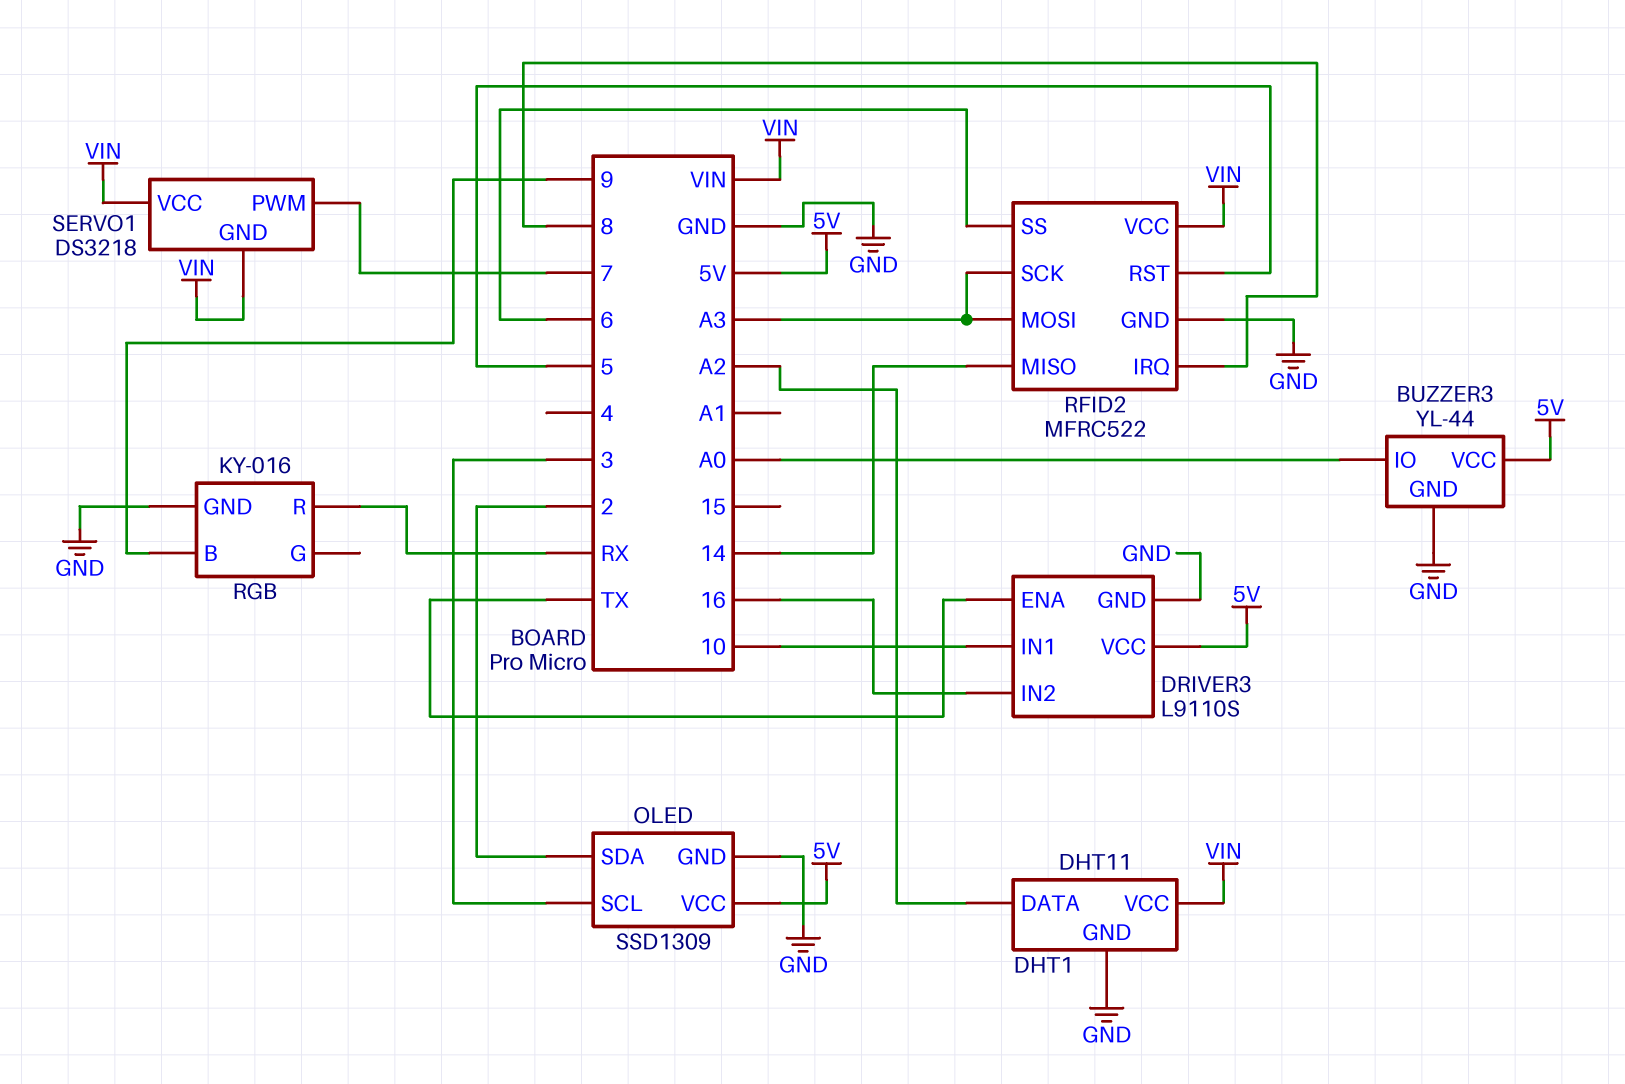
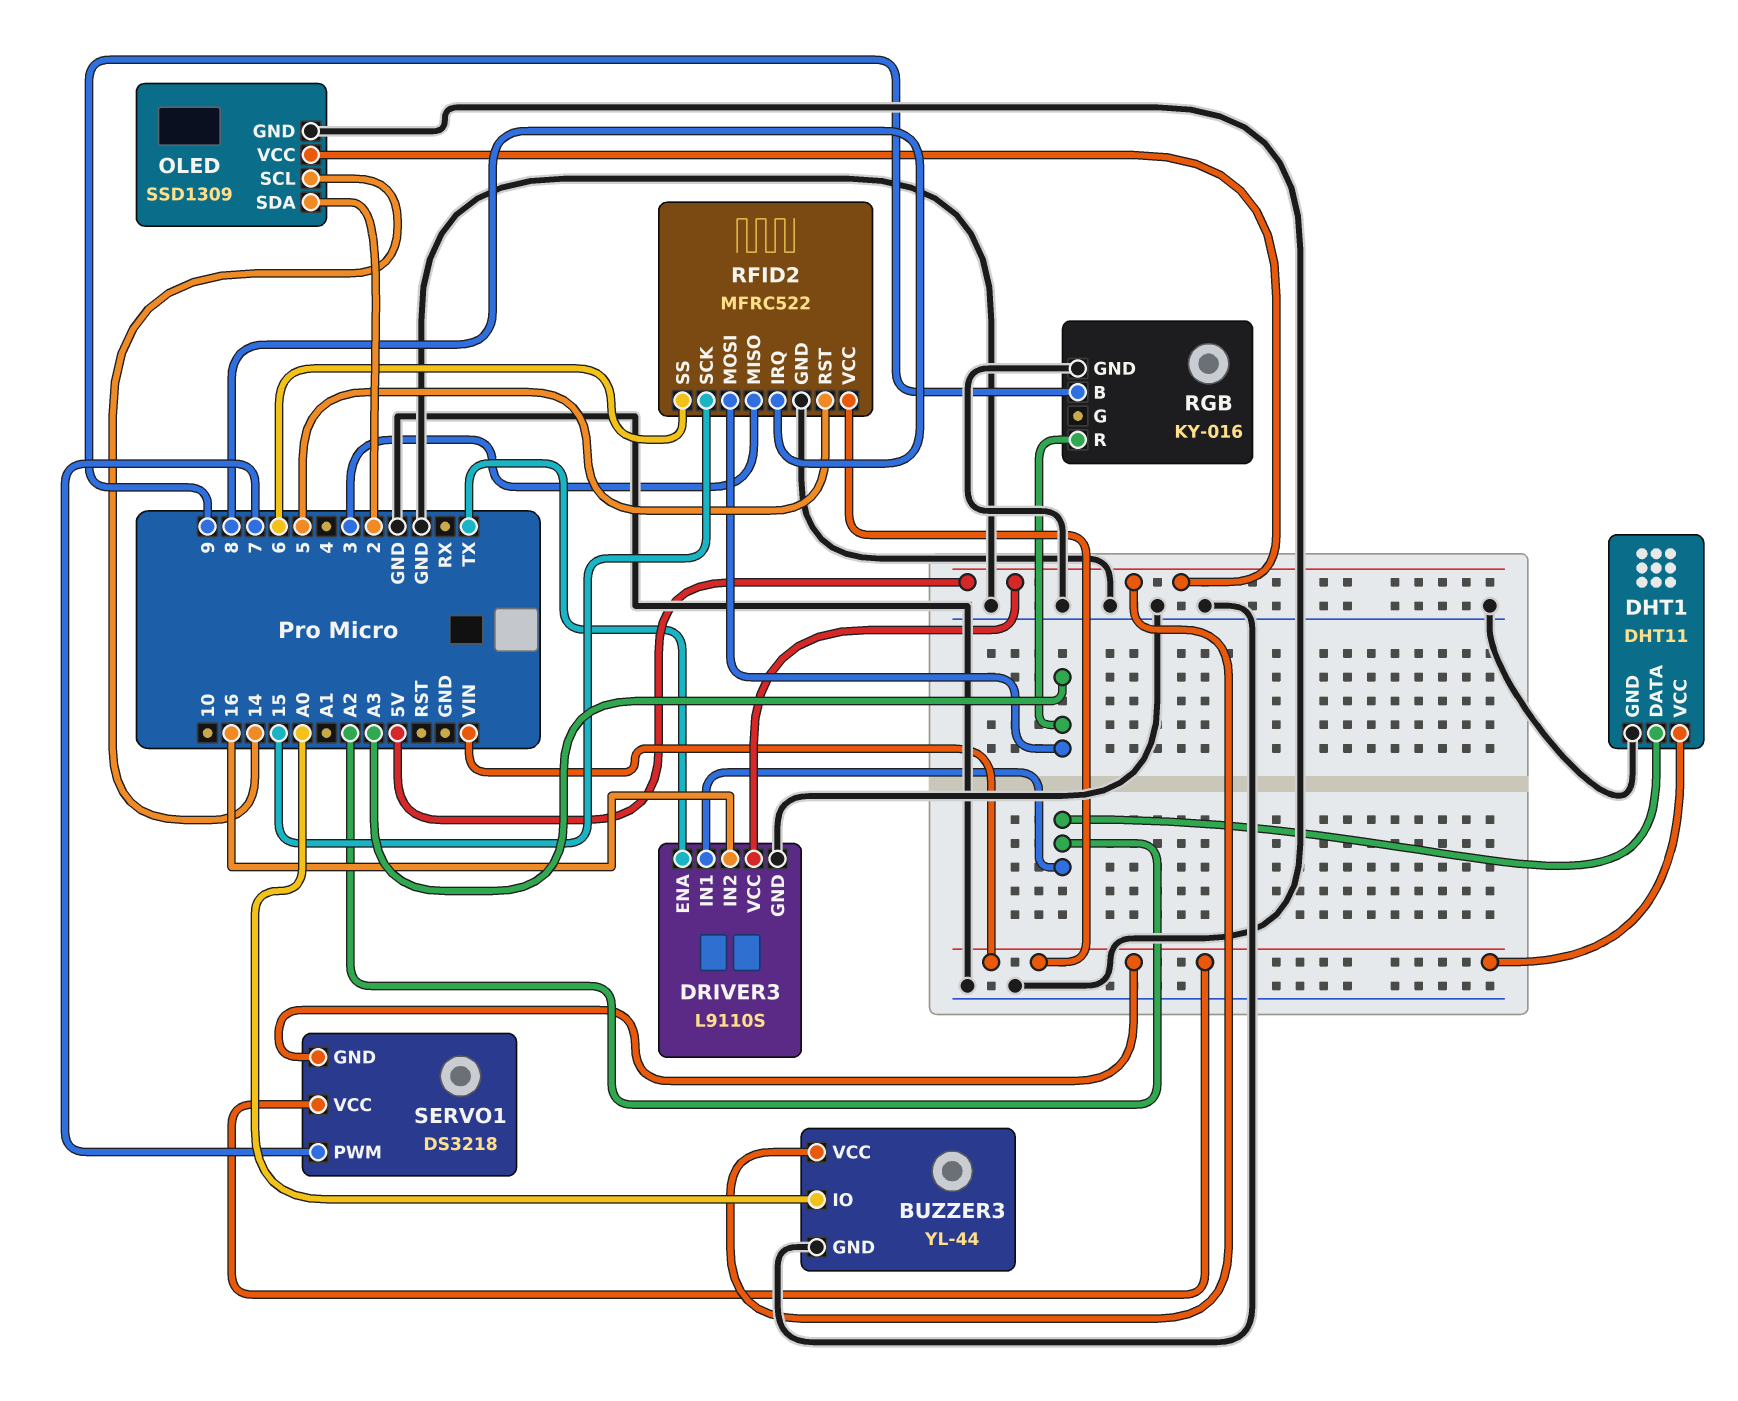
DRIVER3 pin IN1: 10 -> A2
OLED pin SCL: 3 -> 14
RFID2 pin MISO: 14 -> 3
RFID2 pin SCK: A3 -> 15
RGB pin R: RX -> A3

